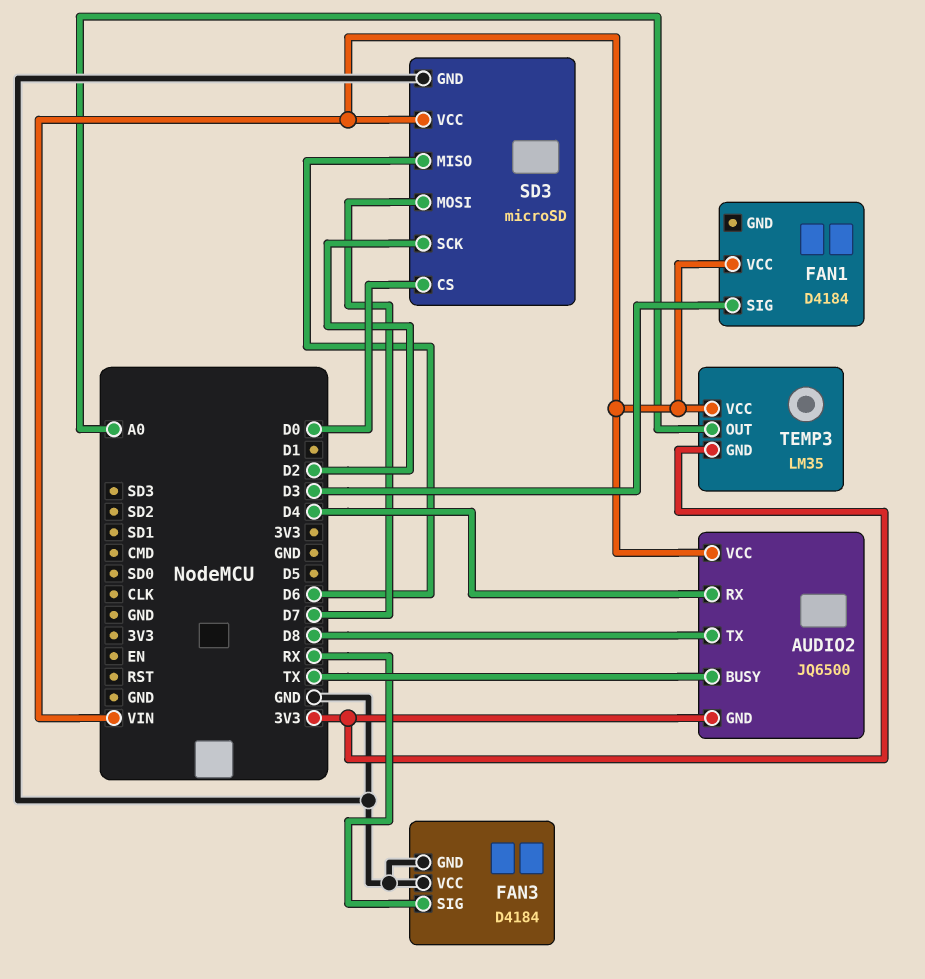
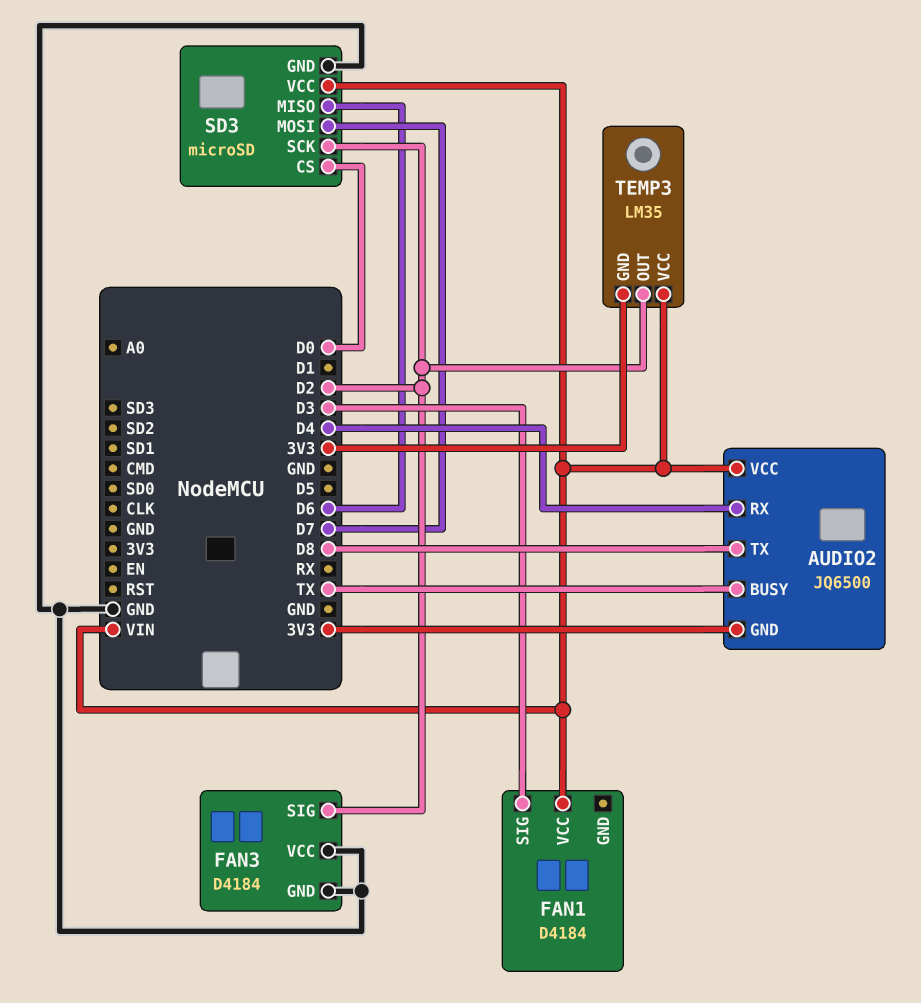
FAN3 pin SIG: RX -> D2
TEMP3 pin OUT: A0 -> D2

